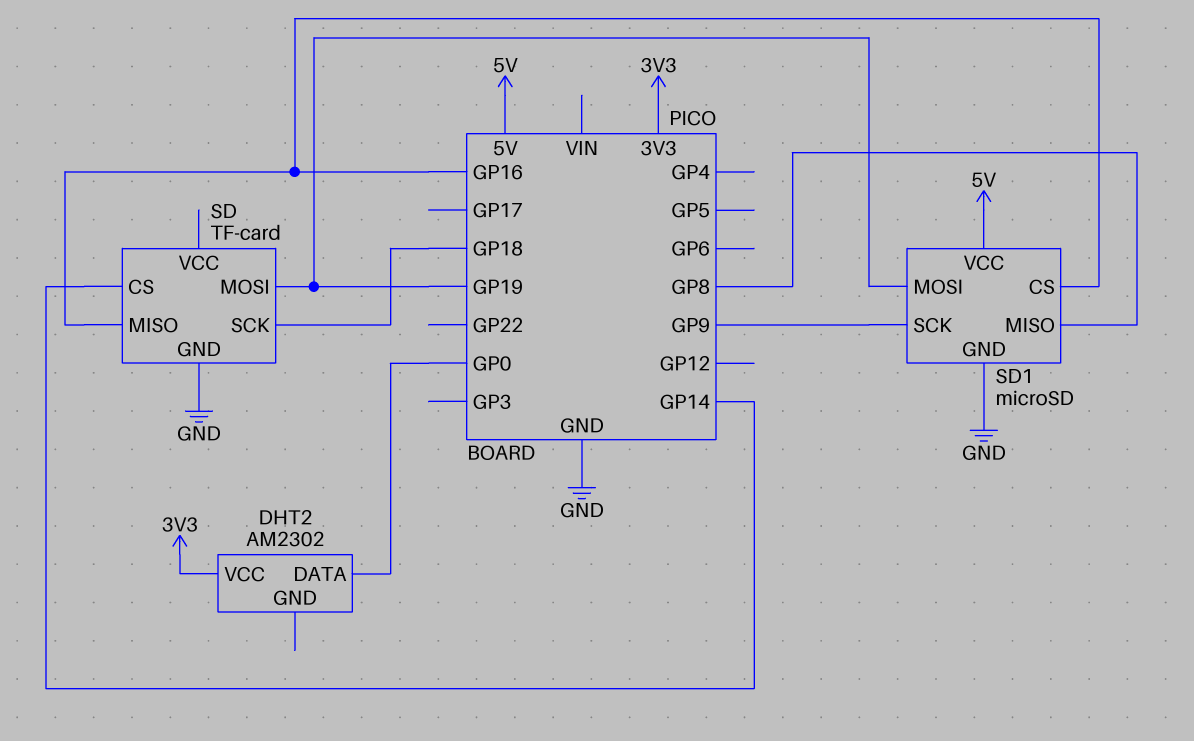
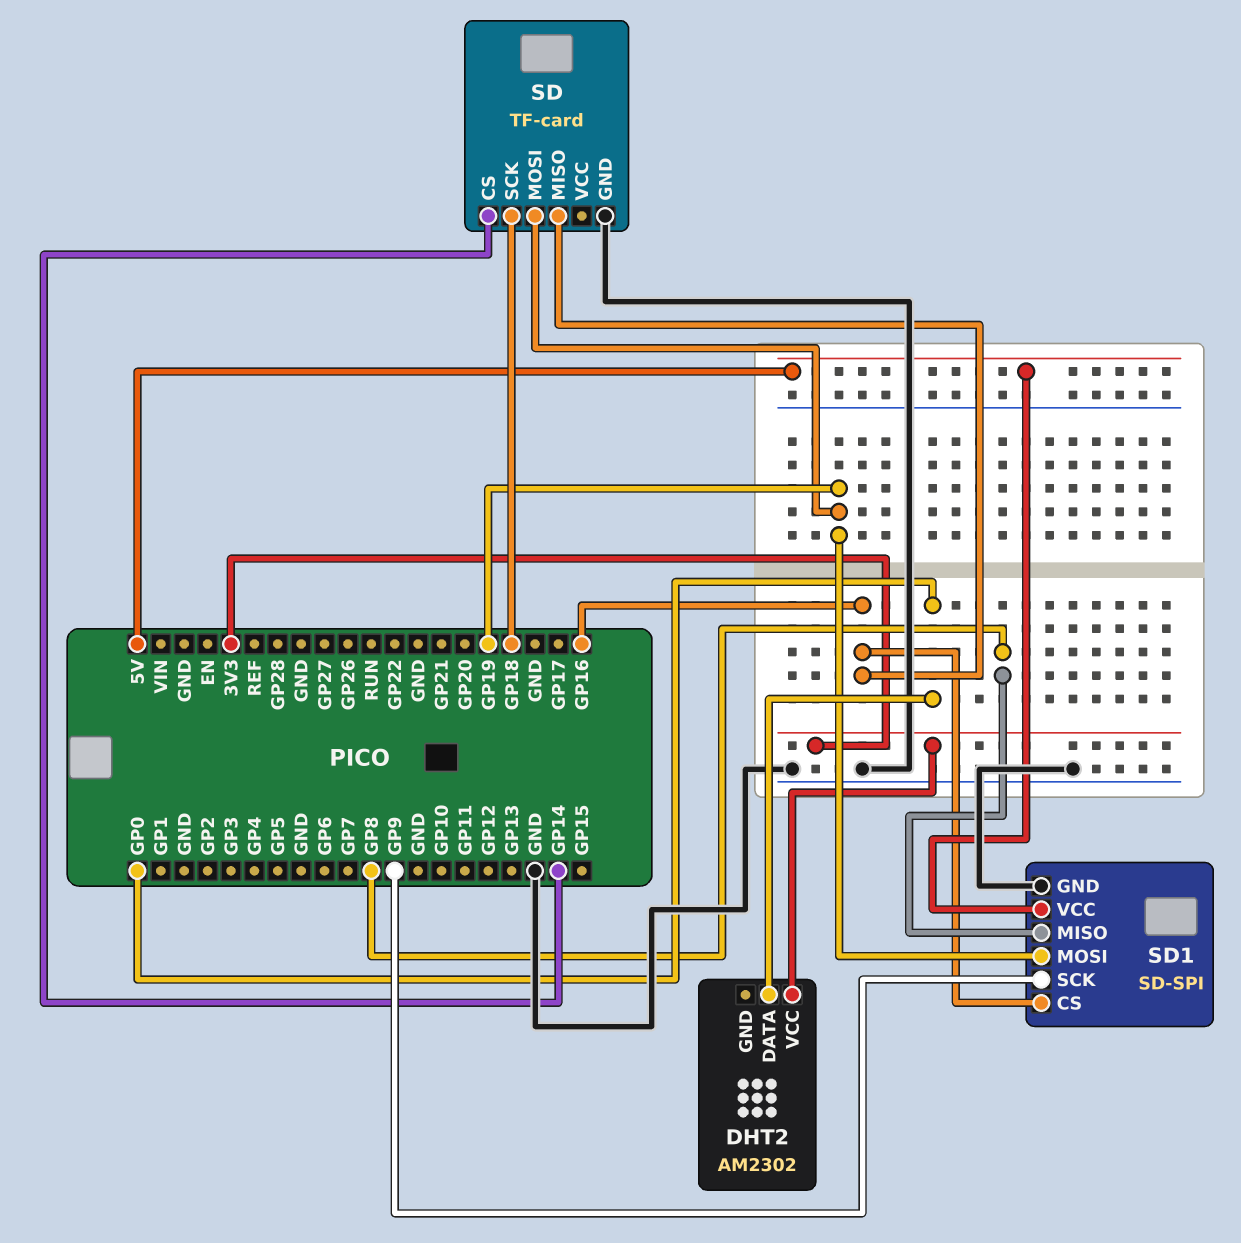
SD1: microSD -> SD-SPI

